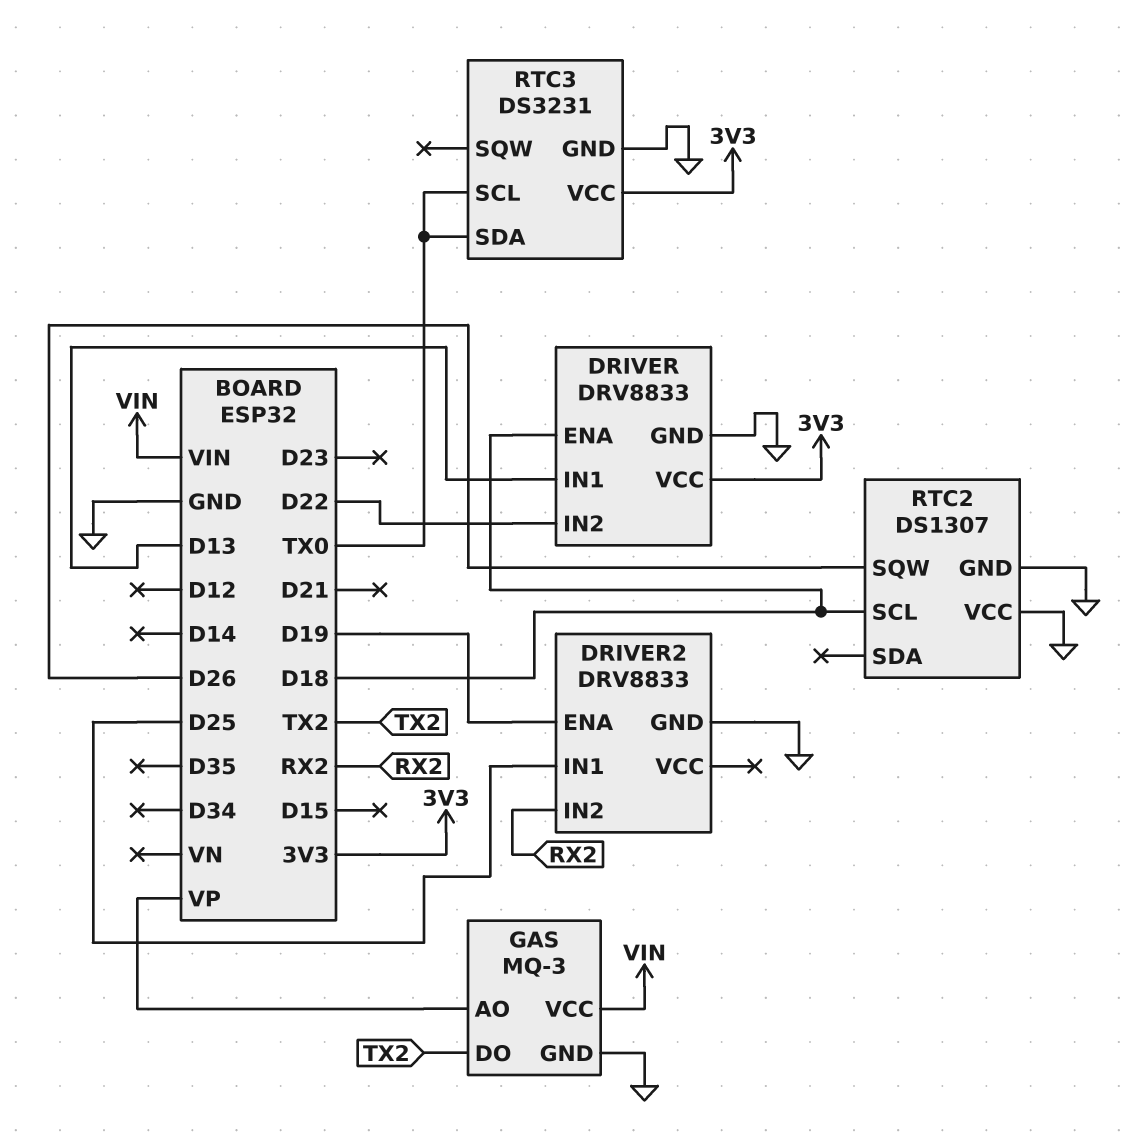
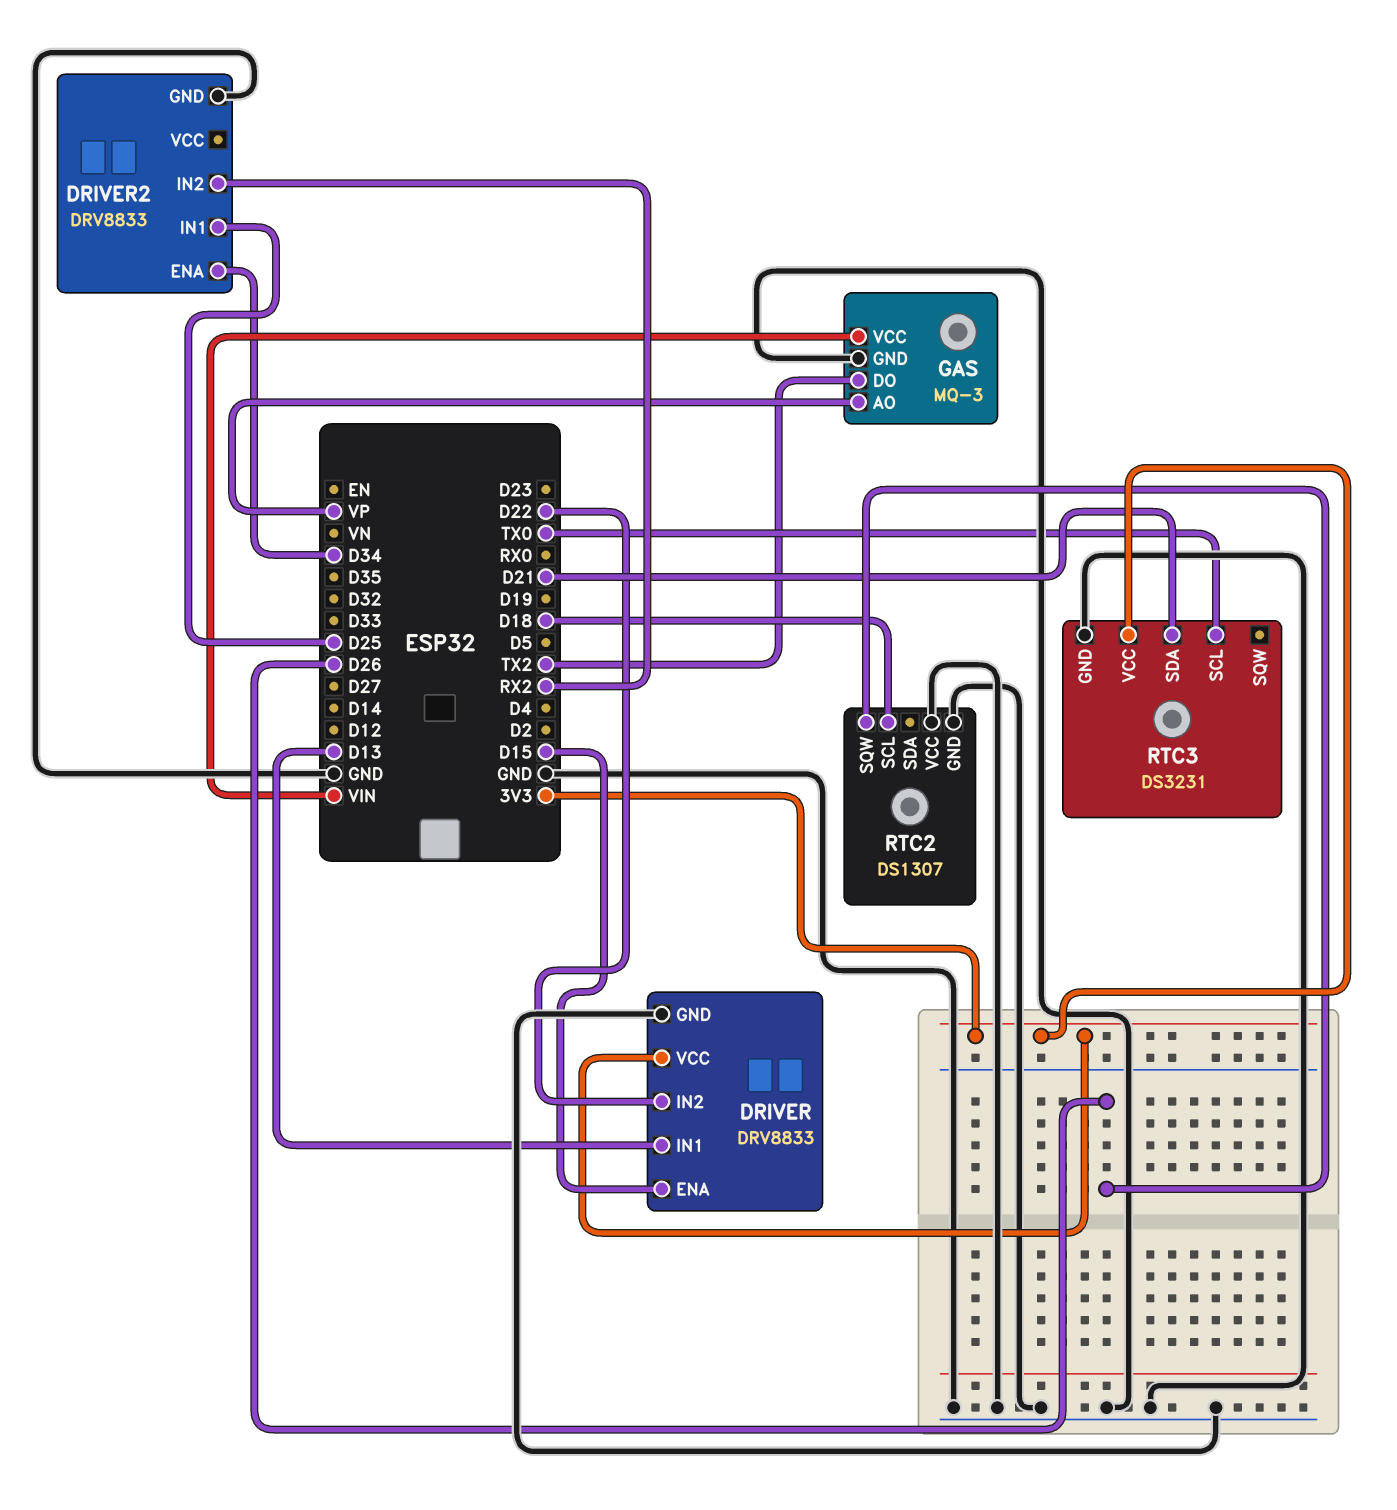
DRIVER pin ENA: D18 -> D15
DRIVER2 pin ENA: D19 -> D34
RTC3 pin SDA: TX0 -> D21

